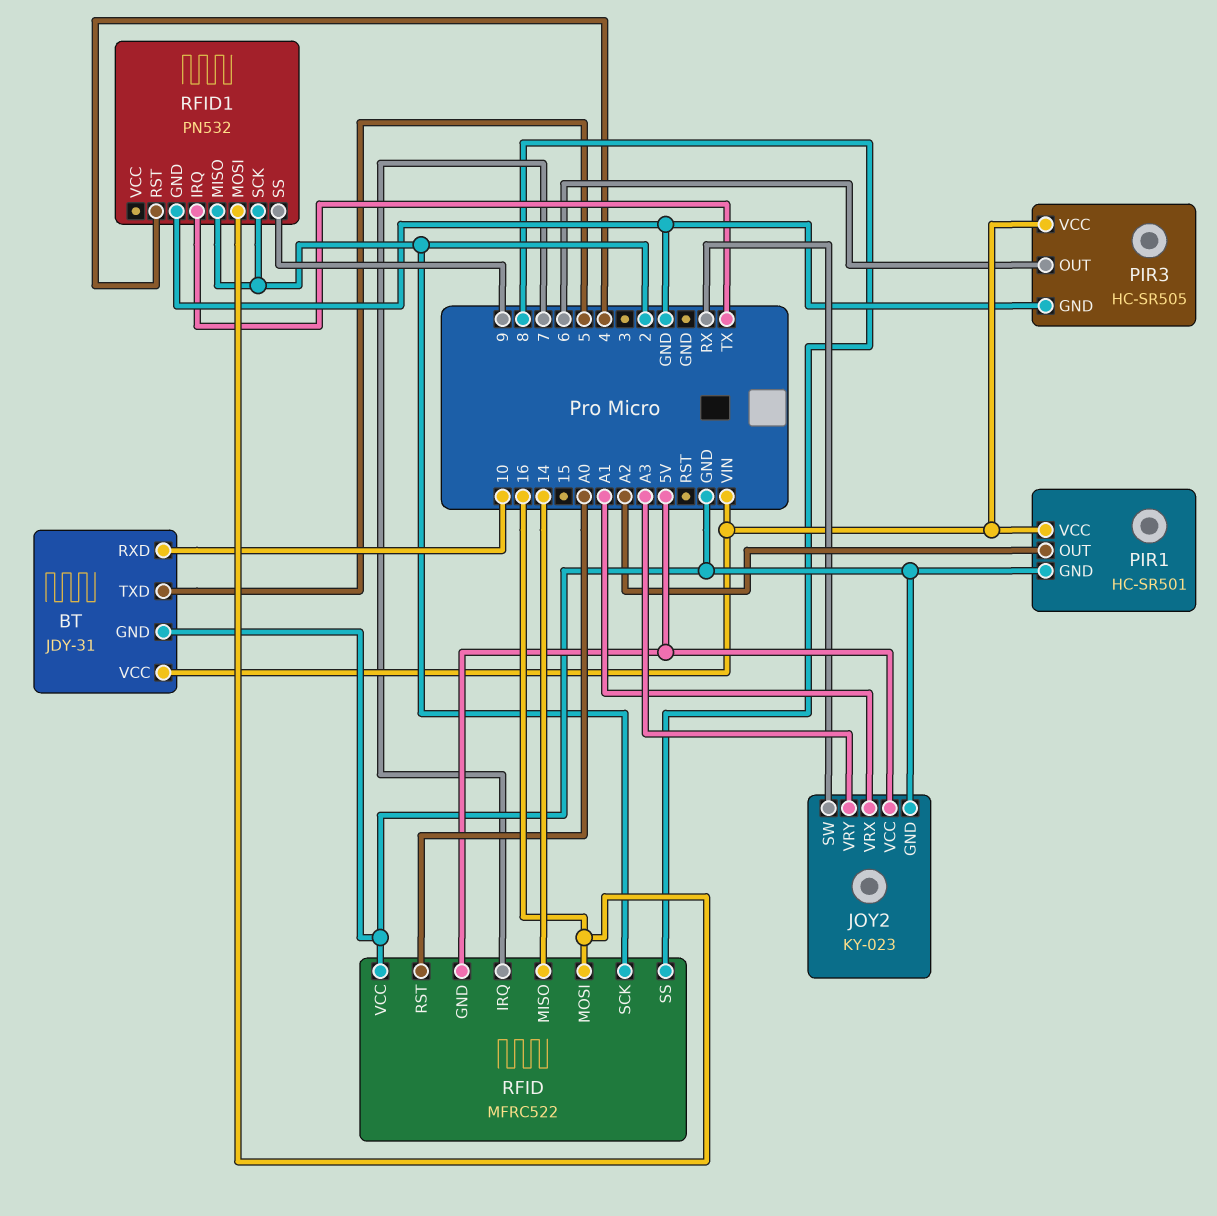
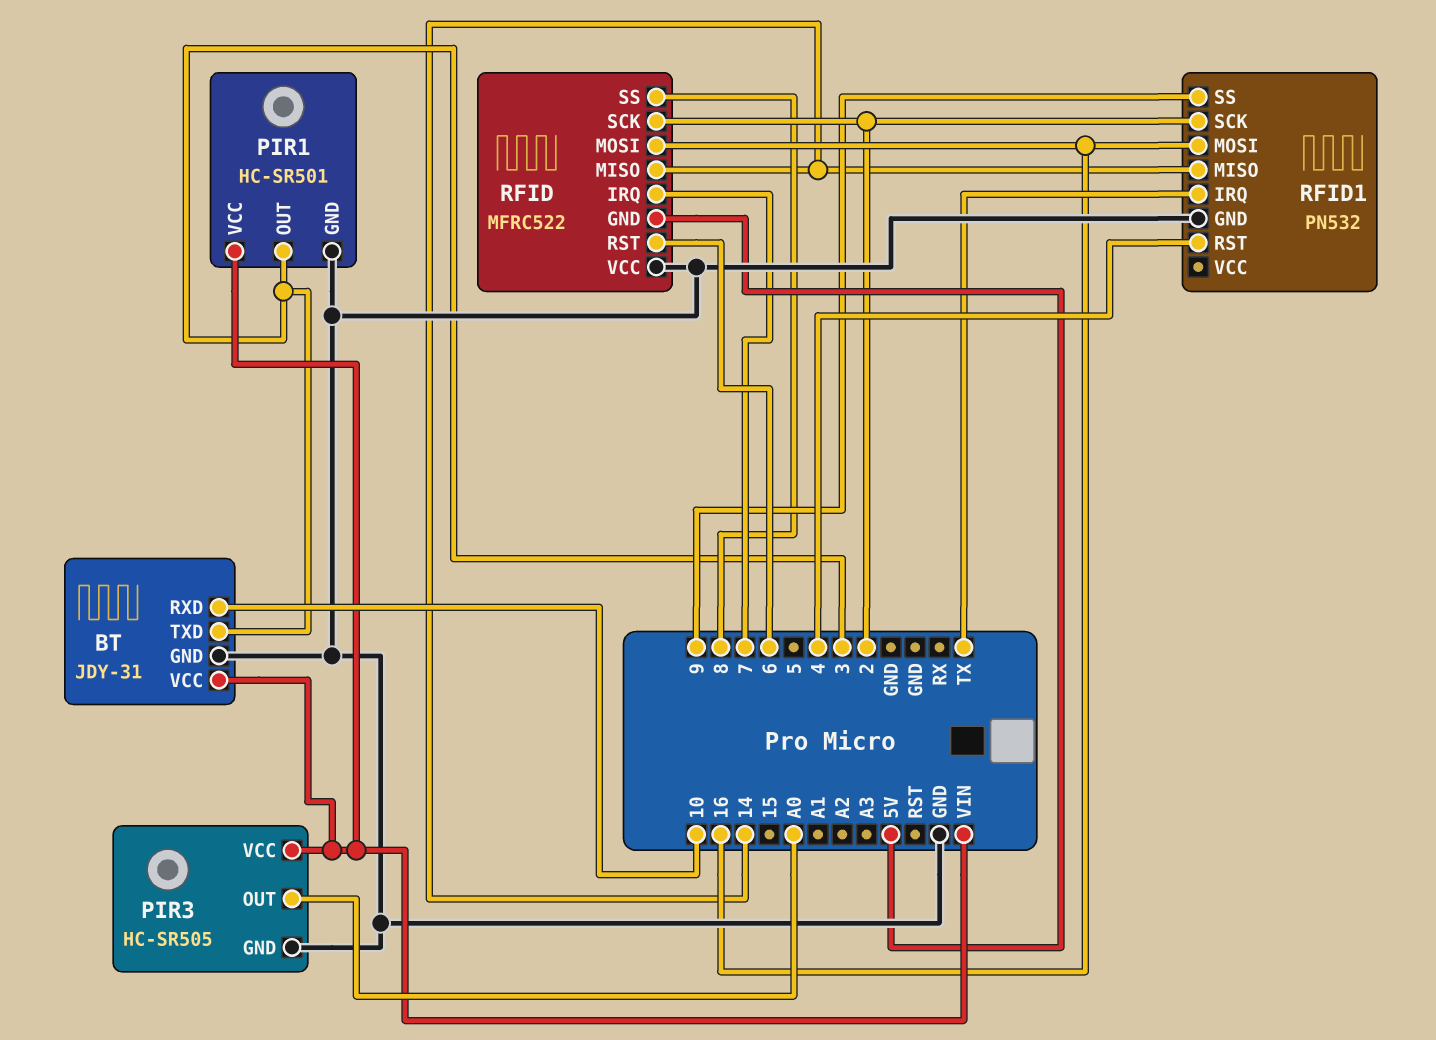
BT pin TXD: 5 -> 3
JOY2: KY-023 -> none
JOY2 pin GND: GND -> none
JOY2 pin SW: RX -> none
JOY2 pin VCC: 5V -> none
JOY2 pin VRX: A1 -> none
JOY2 pin VRY: A3 -> none
PIR1 pin OUT: A2 -> 3
PIR3 pin OUT: 6 -> A0
RFID pin RST: A0 -> 6
RFID1 pin MISO: 2 -> 14

